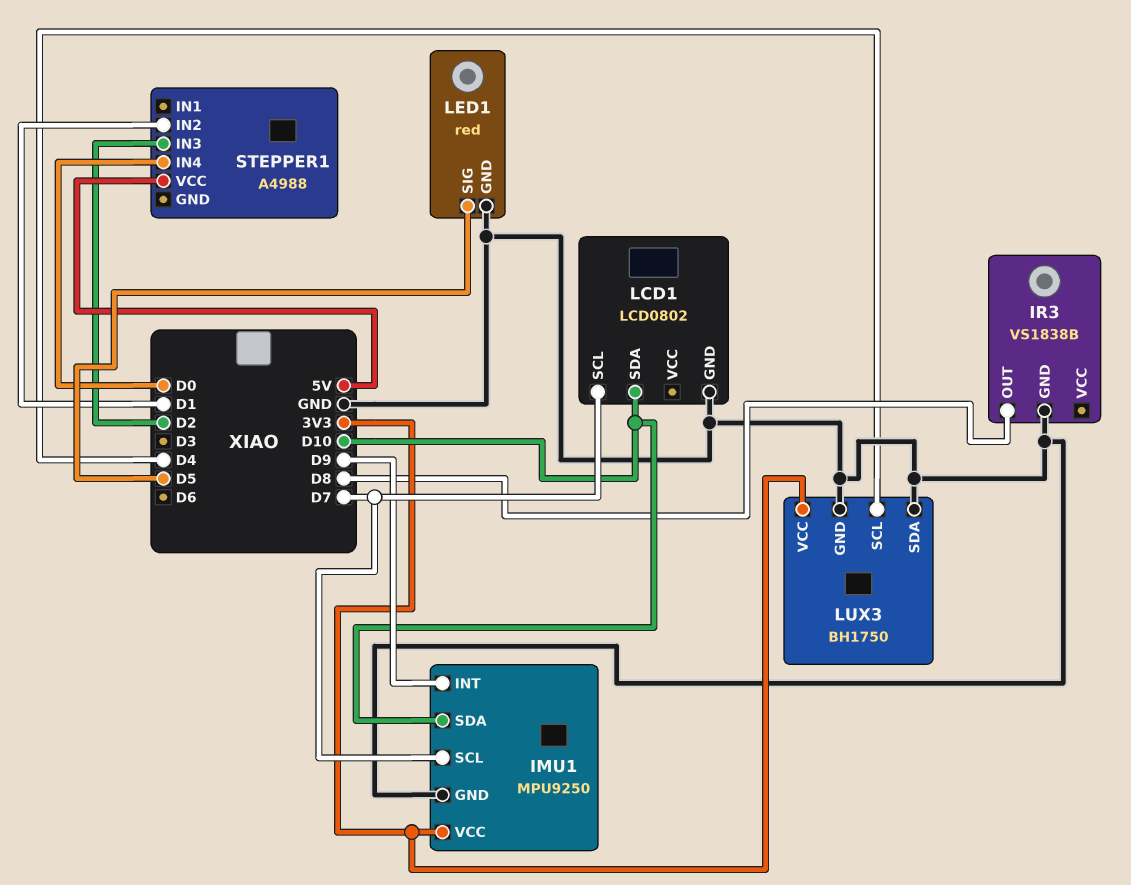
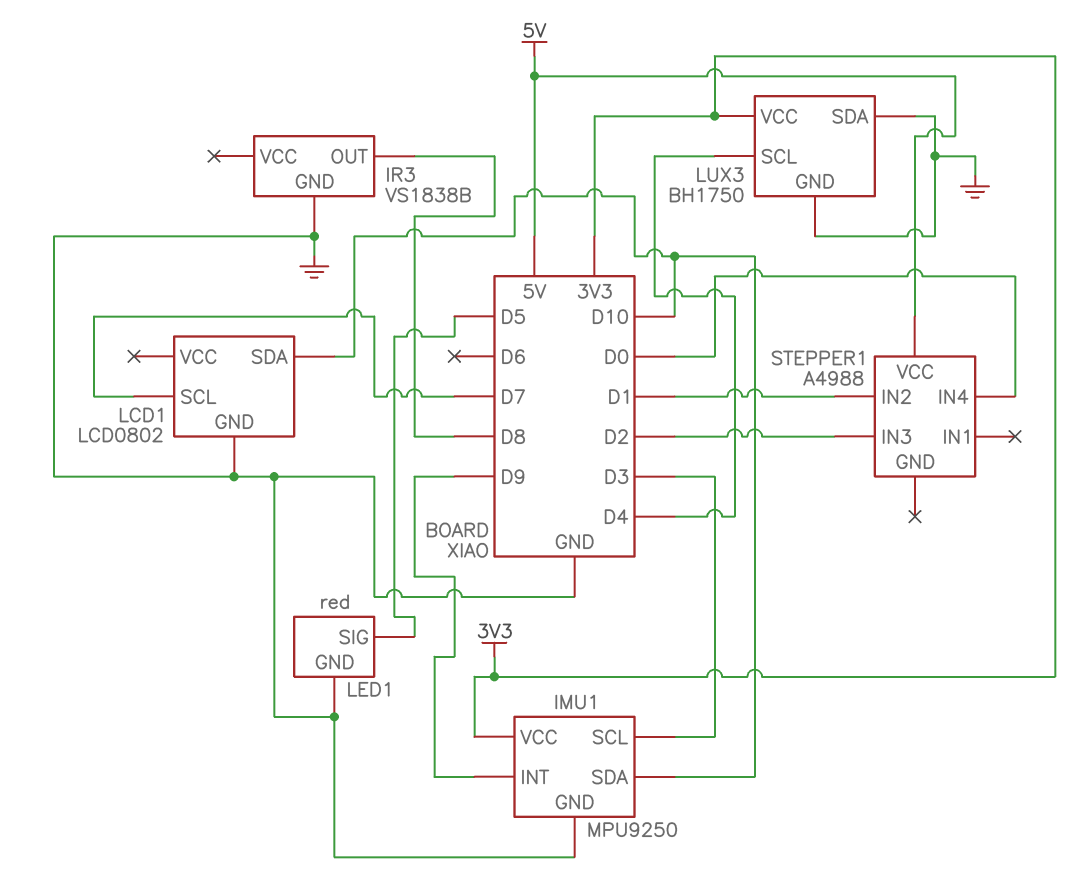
IMU1 pin SCL: D7 -> D3

